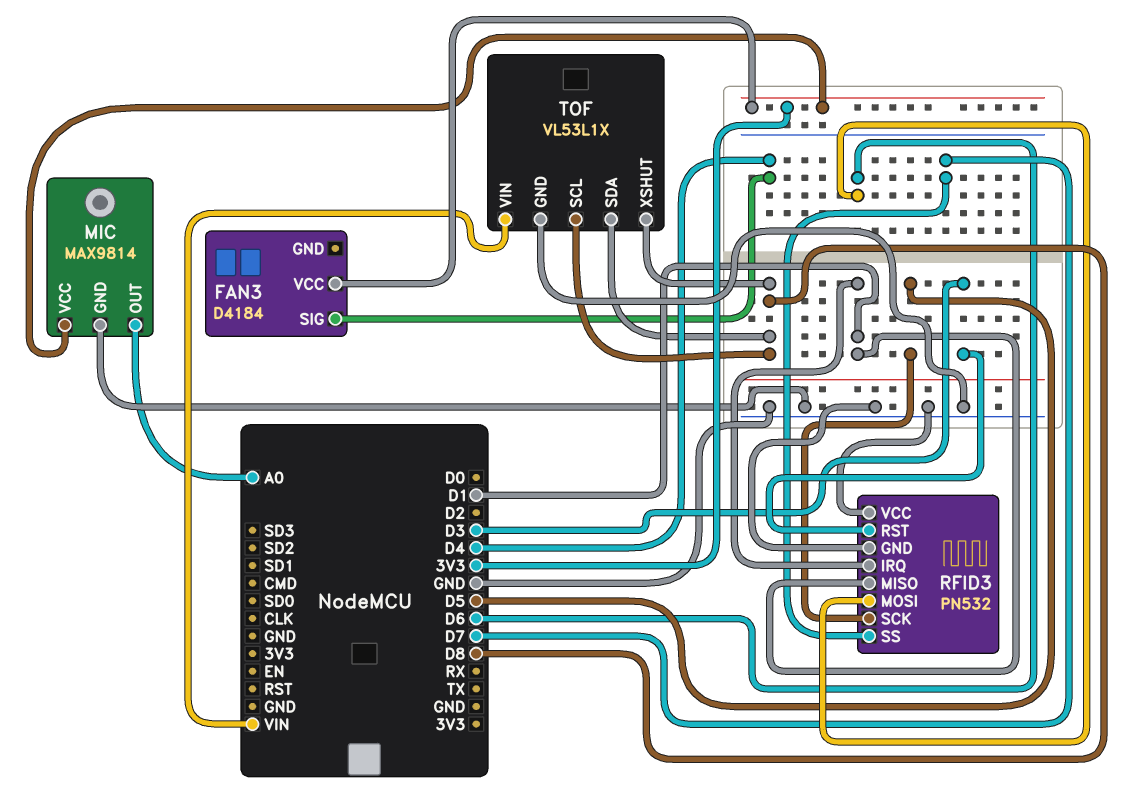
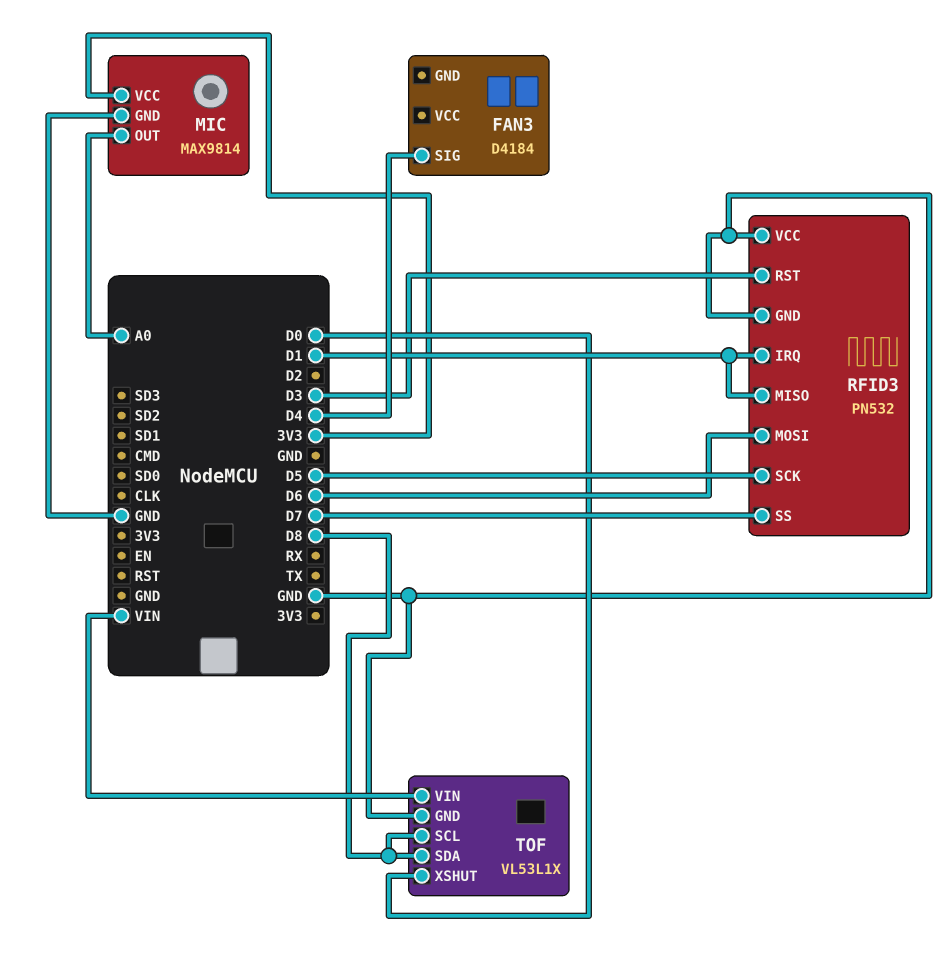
FAN3 pin VCC: 3V3 -> none
TOF pin XSHUT: D8 -> D0

